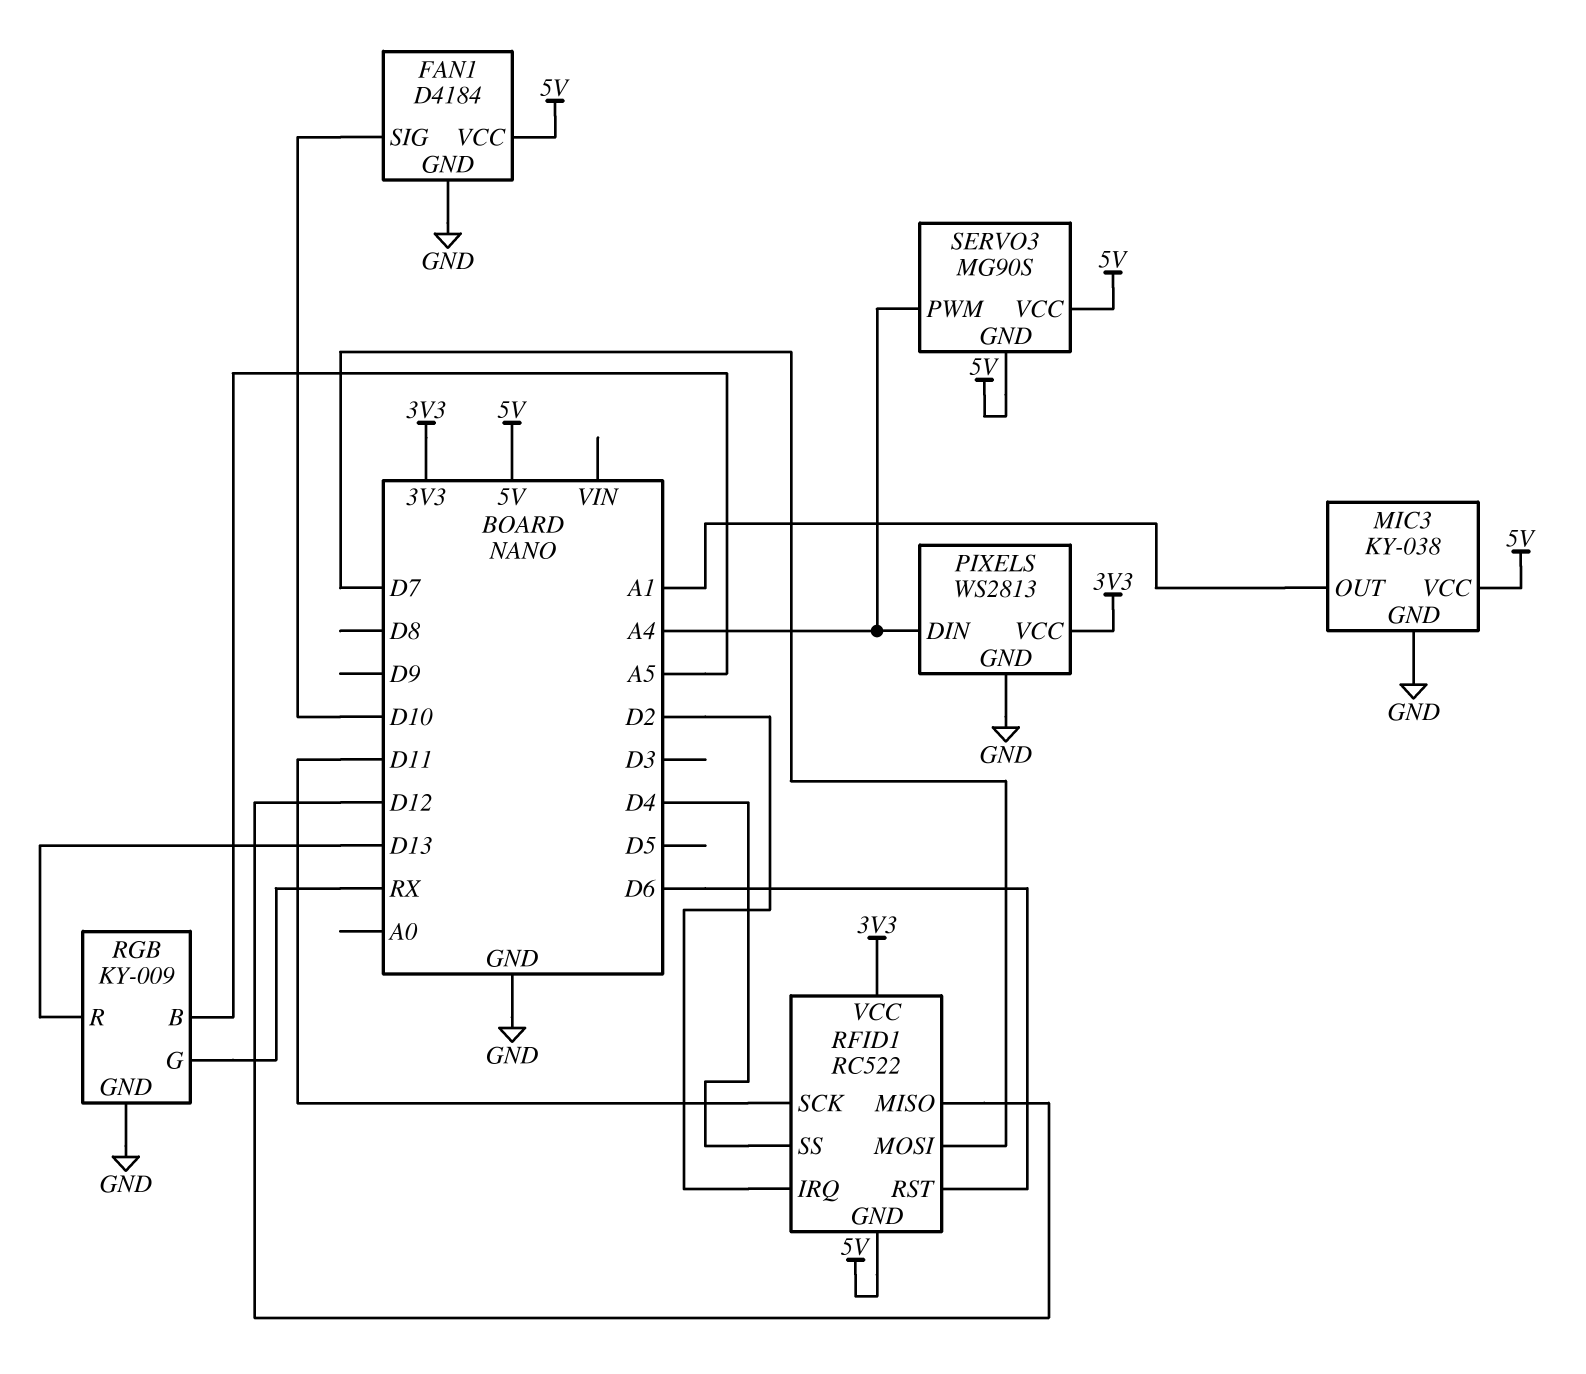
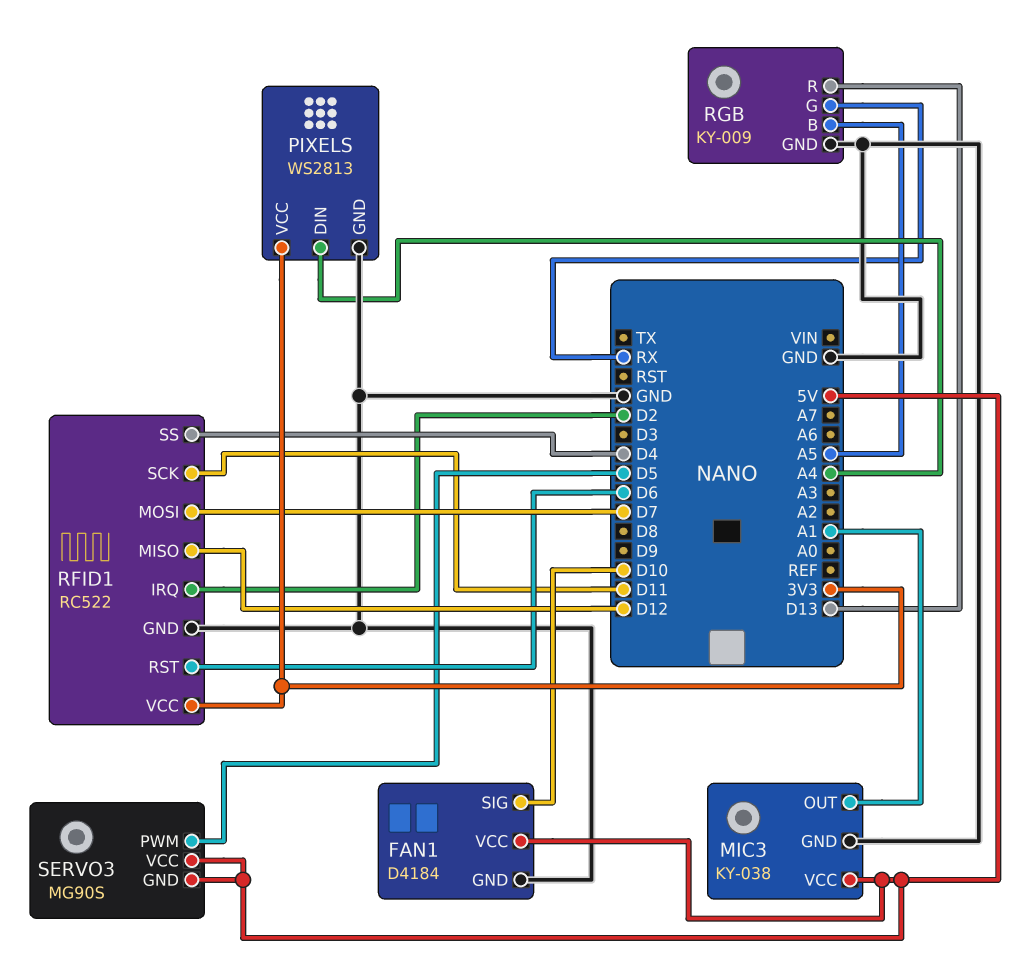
RFID1 pin GND: 5V -> GND
SERVO3 pin PWM: A4 -> D5

